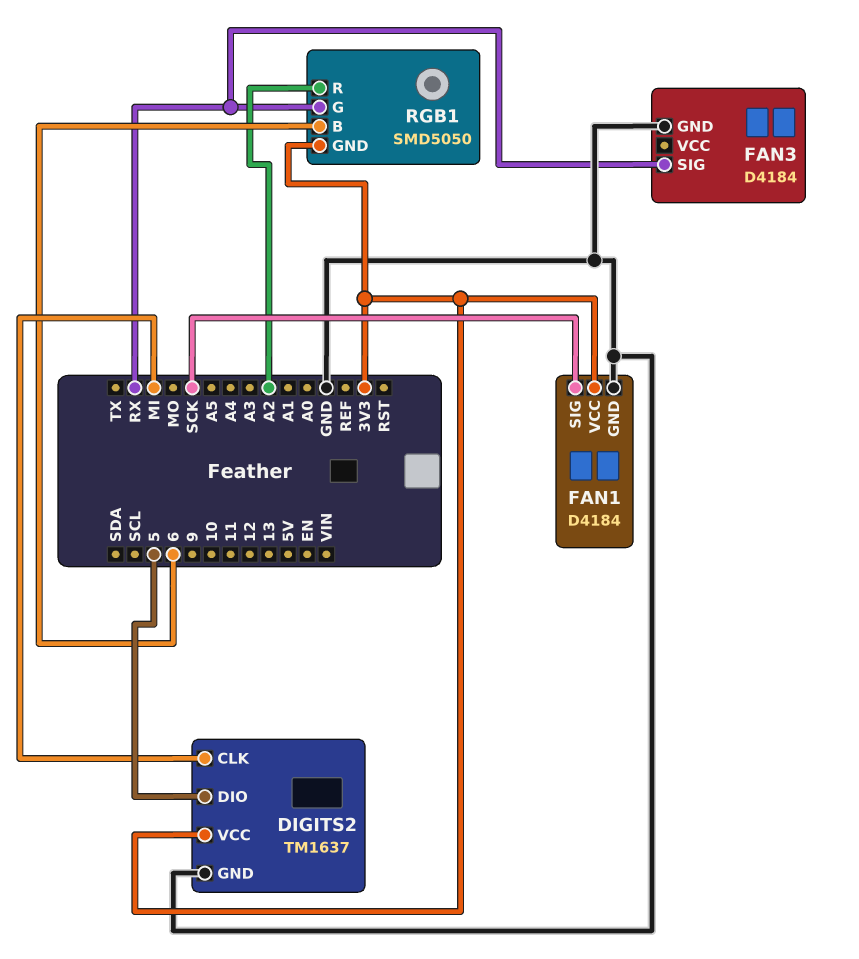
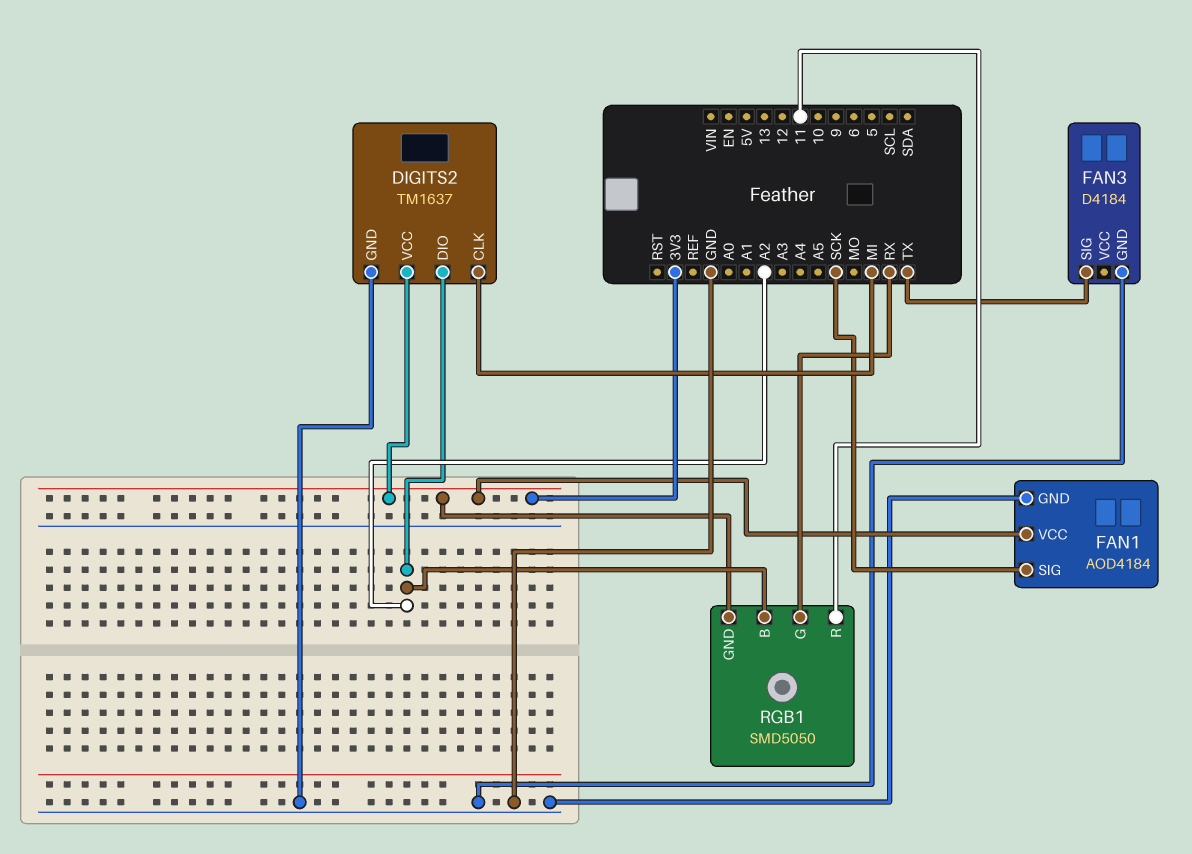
DIGITS2 pin DIO: 5 -> A2
FAN1: D4184 -> AOD4184
FAN3 pin SIG: RX -> TX
RGB1 pin B: 6 -> A2
RGB1 pin R: A2 -> 11

